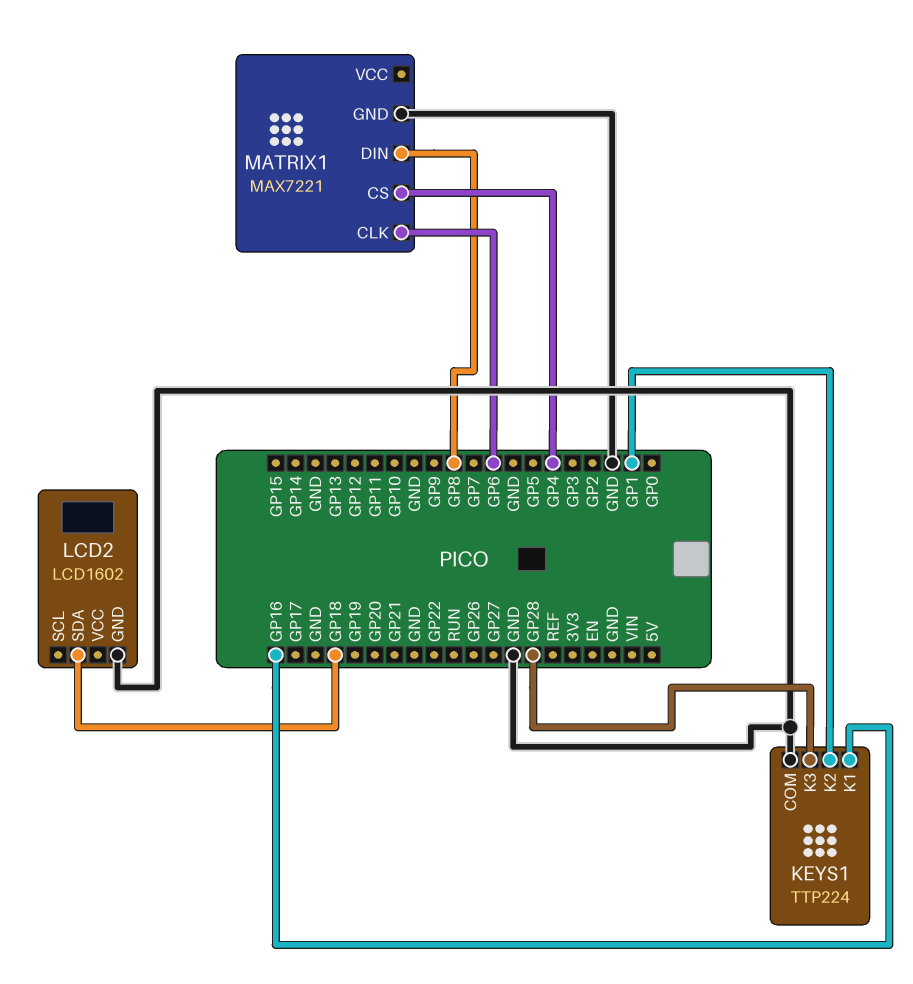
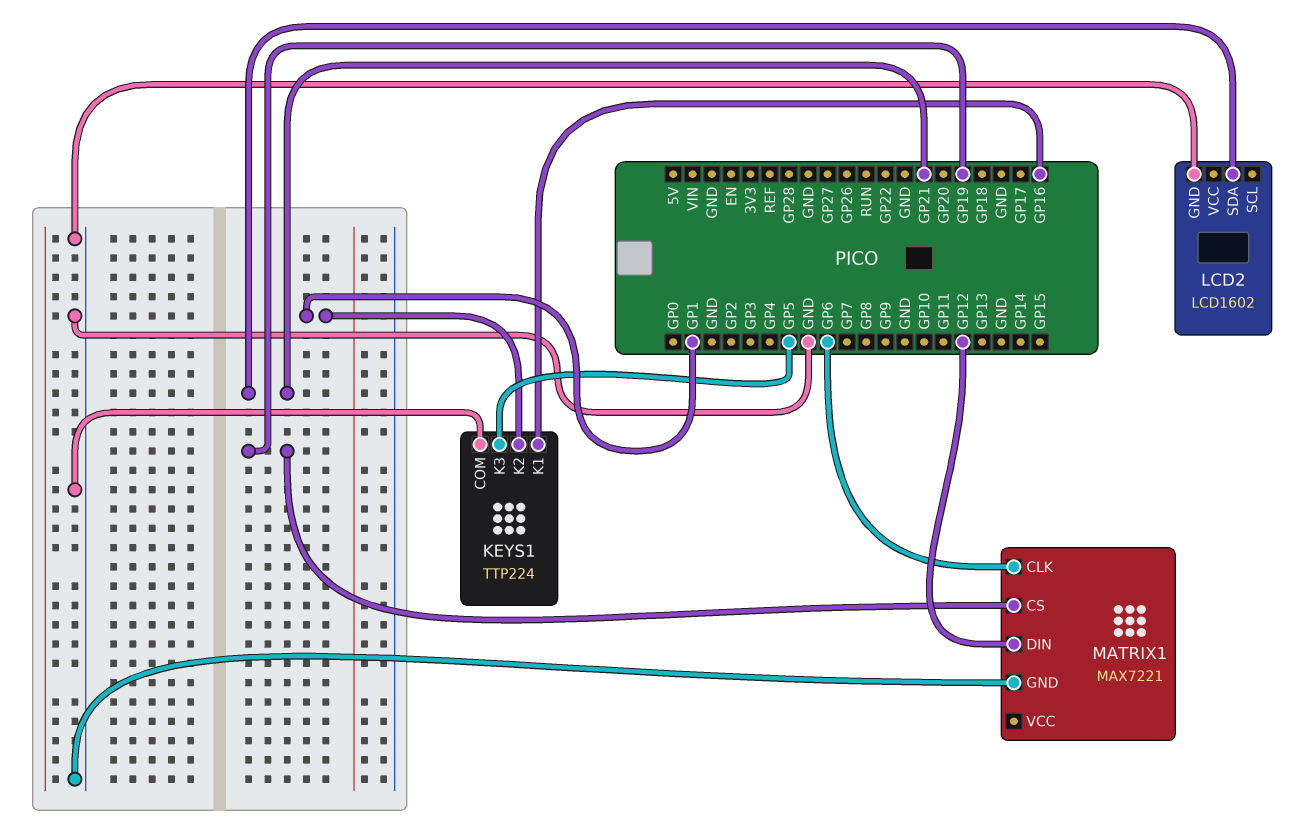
KEYS1 pin K3: GP28 -> GP5
LCD2 pin SDA: GP18 -> GP21
MATRIX1 pin CS: GP4 -> GP19
MATRIX1 pin DIN: GP8 -> GP12

